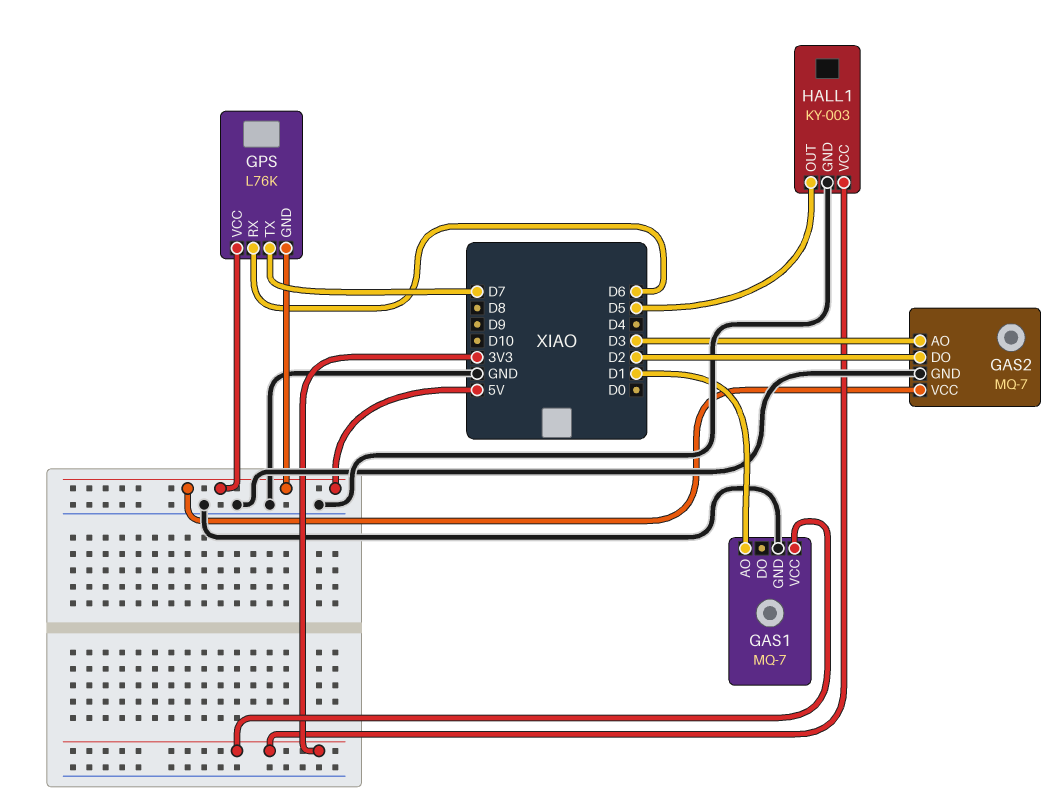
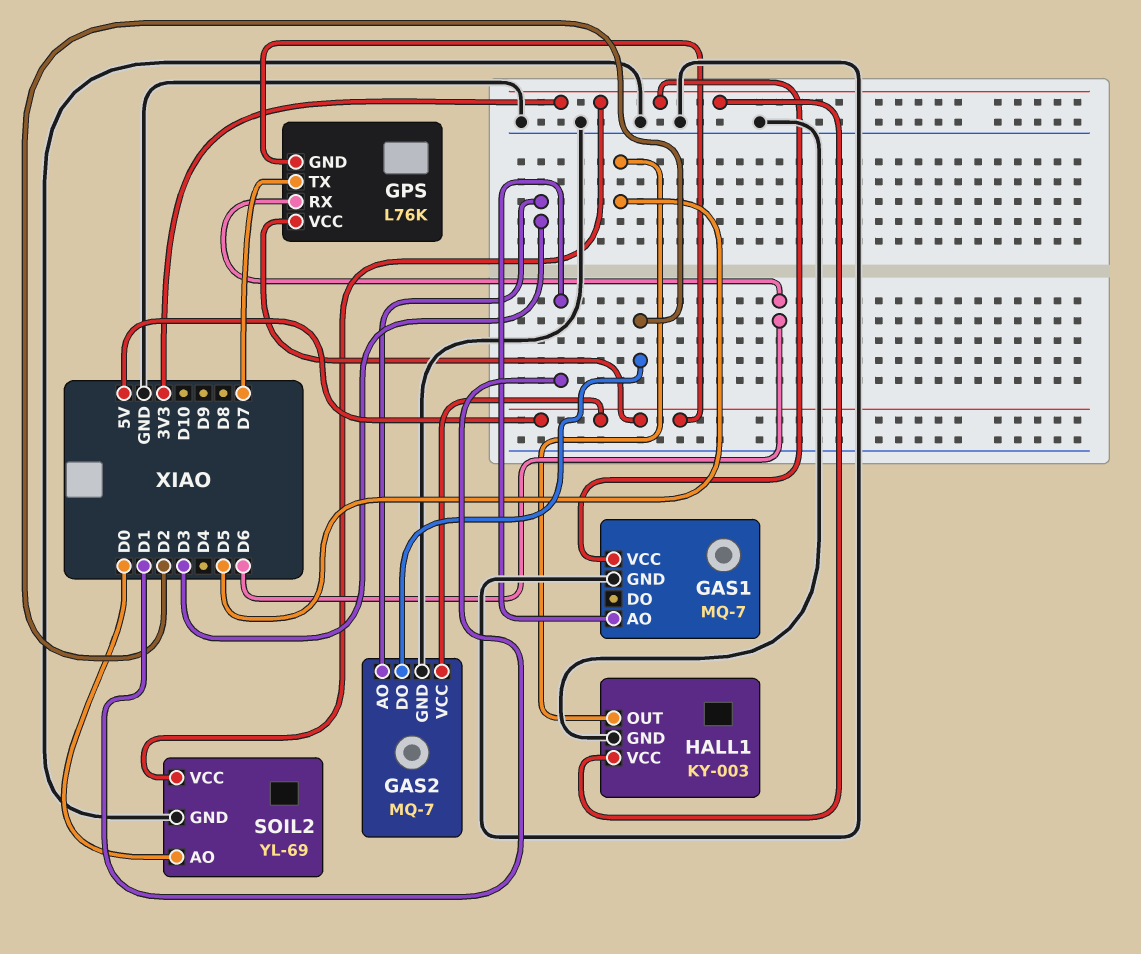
SOIL2: none -> YL-69
SOIL2 pin AO: none -> D0
SOIL2 pin GND: none -> GND
SOIL2 pin VCC: none -> 3V3

